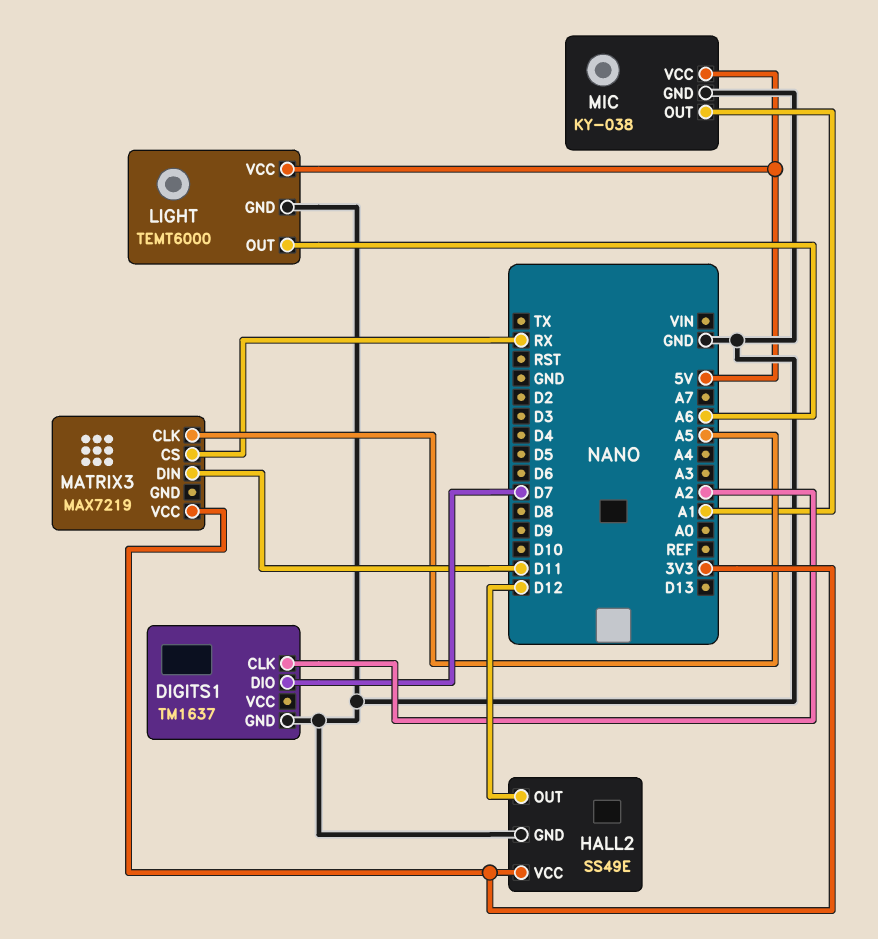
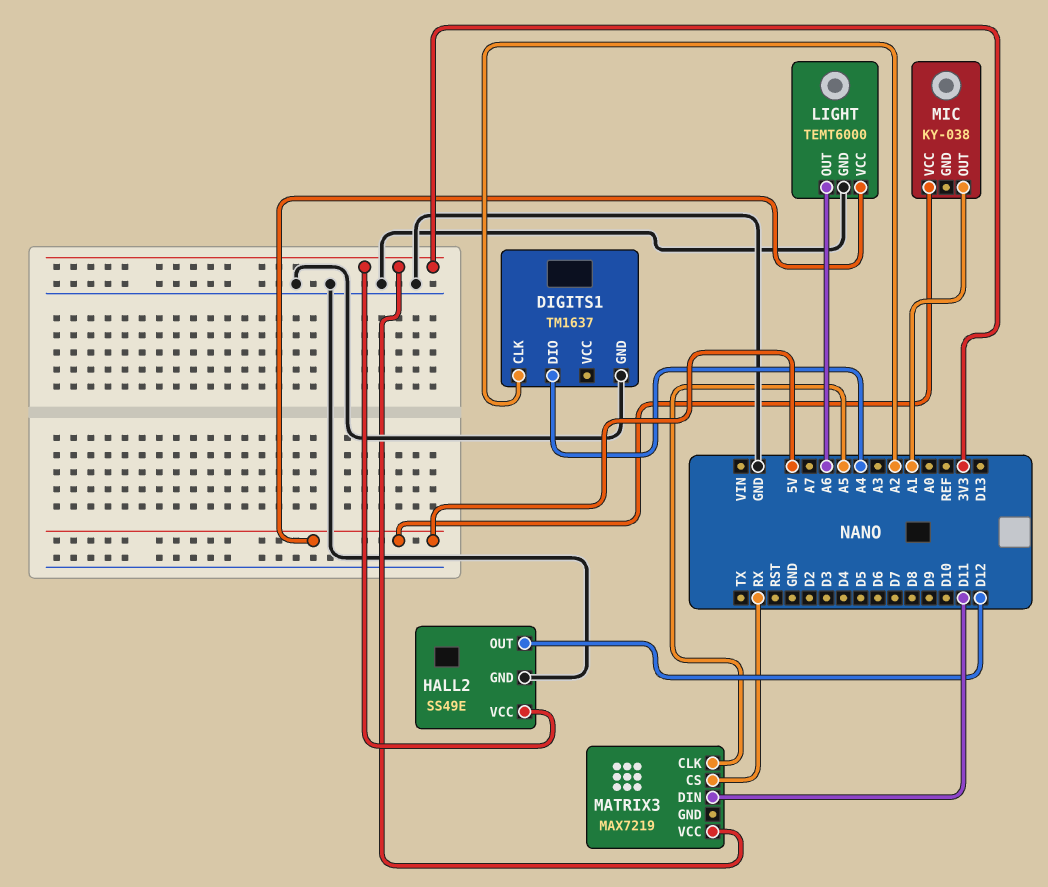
DIGITS1 pin DIO: D7 -> A4
MIC pin GND: GND -> none

